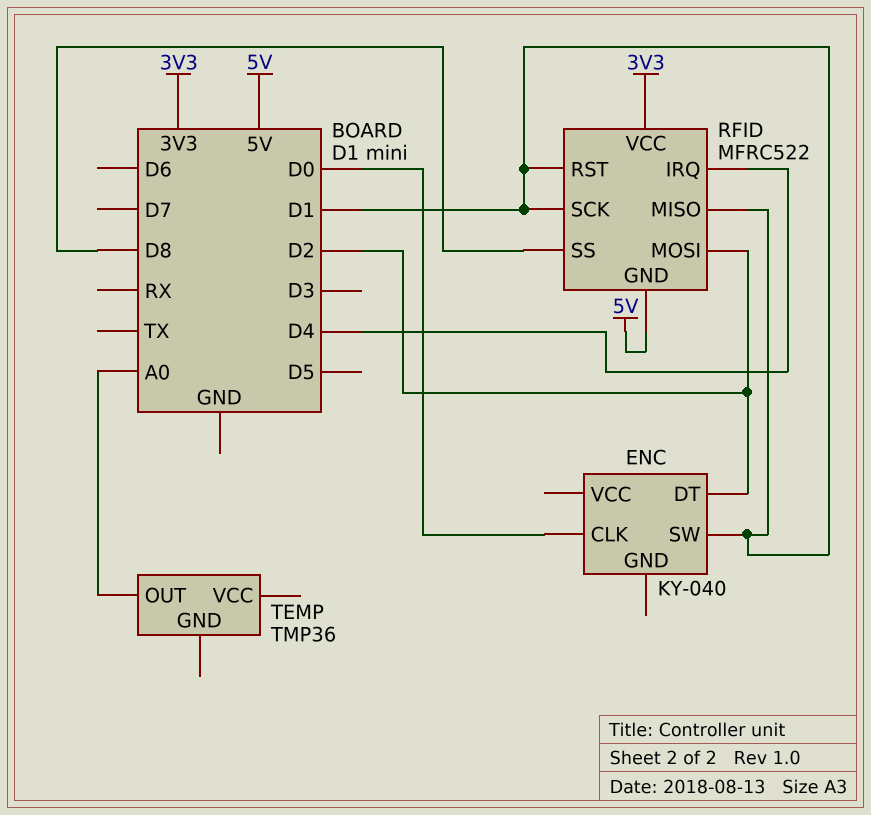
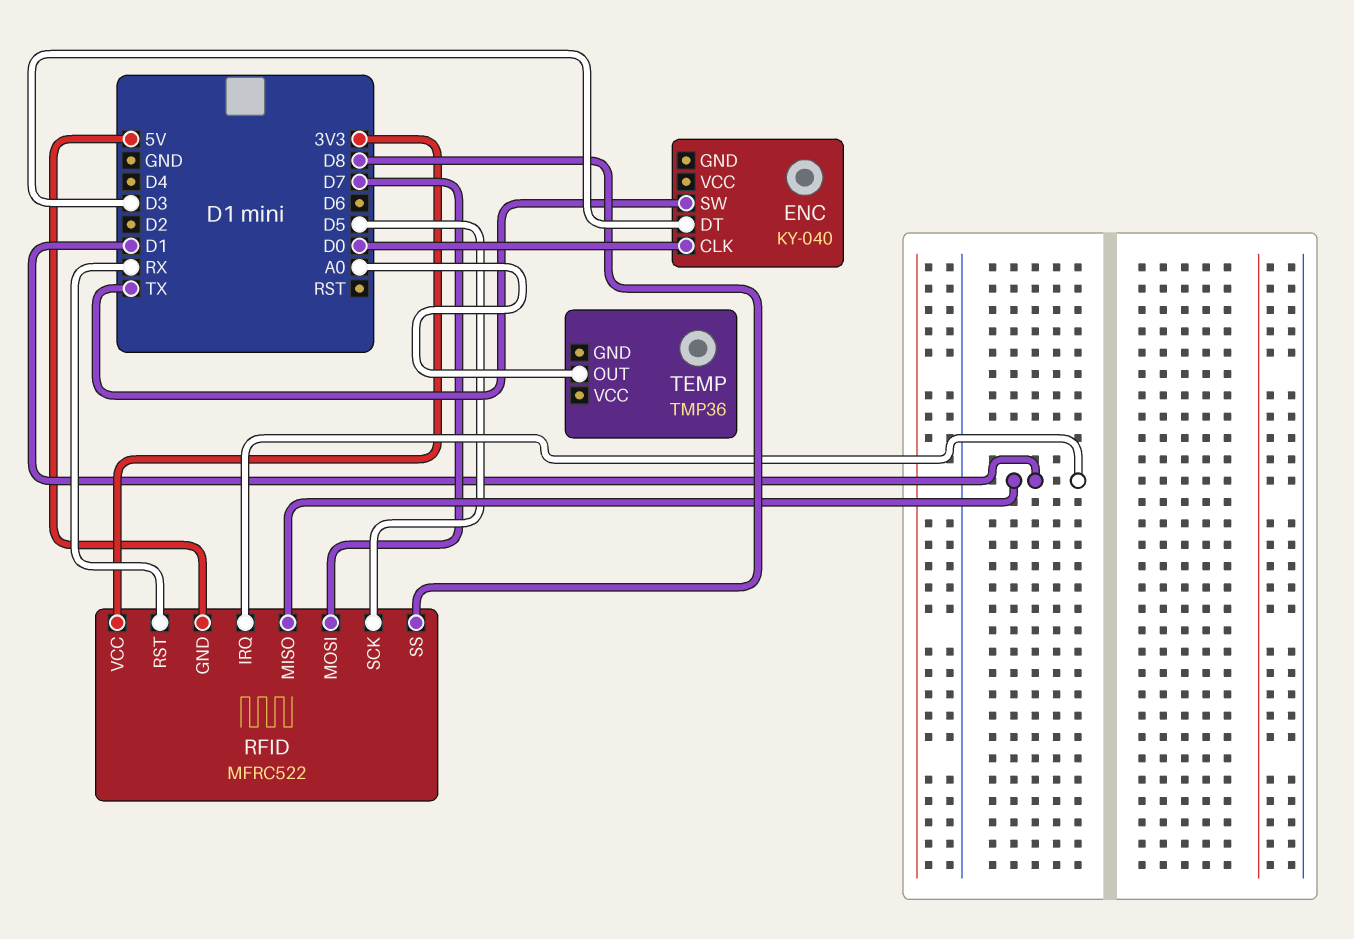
ENC pin DT: D2 -> D3
ENC pin SW: D1 -> TX
RFID pin IRQ: D4 -> D1
RFID pin MOSI: D2 -> D7
RFID pin RST: D1 -> RX
RFID pin SCK: D1 -> D5

